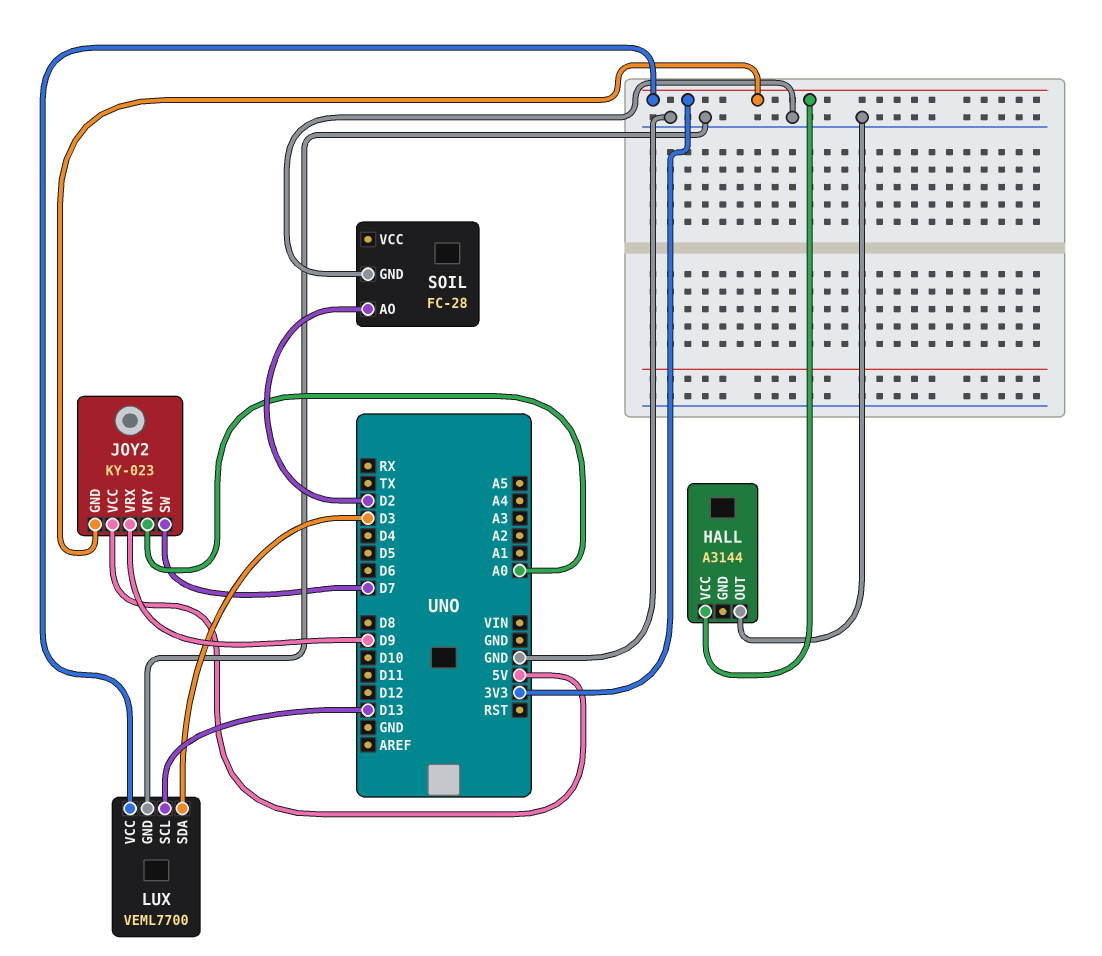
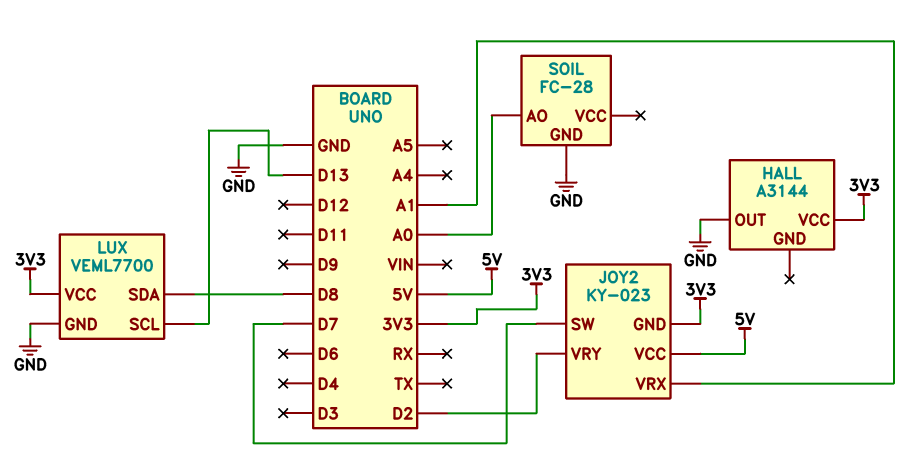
JOY2 pin VRX: D9 -> A1
JOY2 pin VRY: A0 -> D2
LUX pin SDA: D3 -> D8
SOIL pin AO: D2 -> A0

